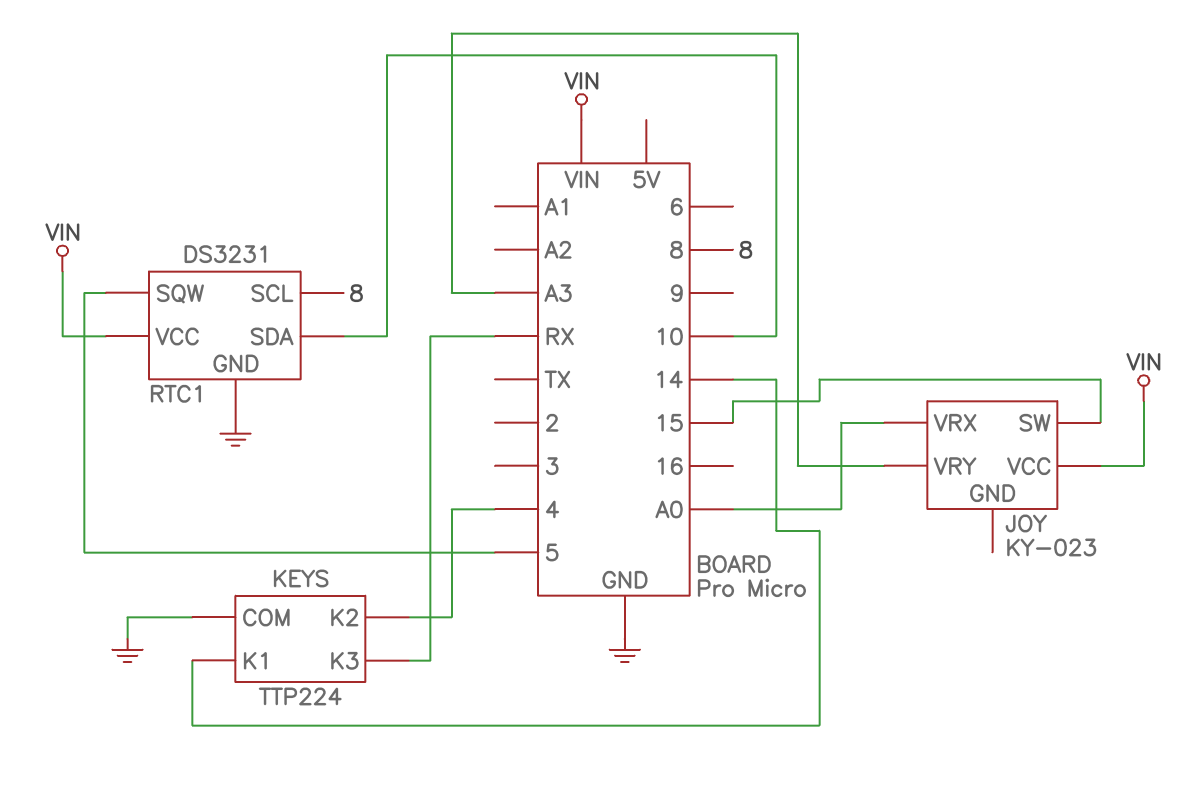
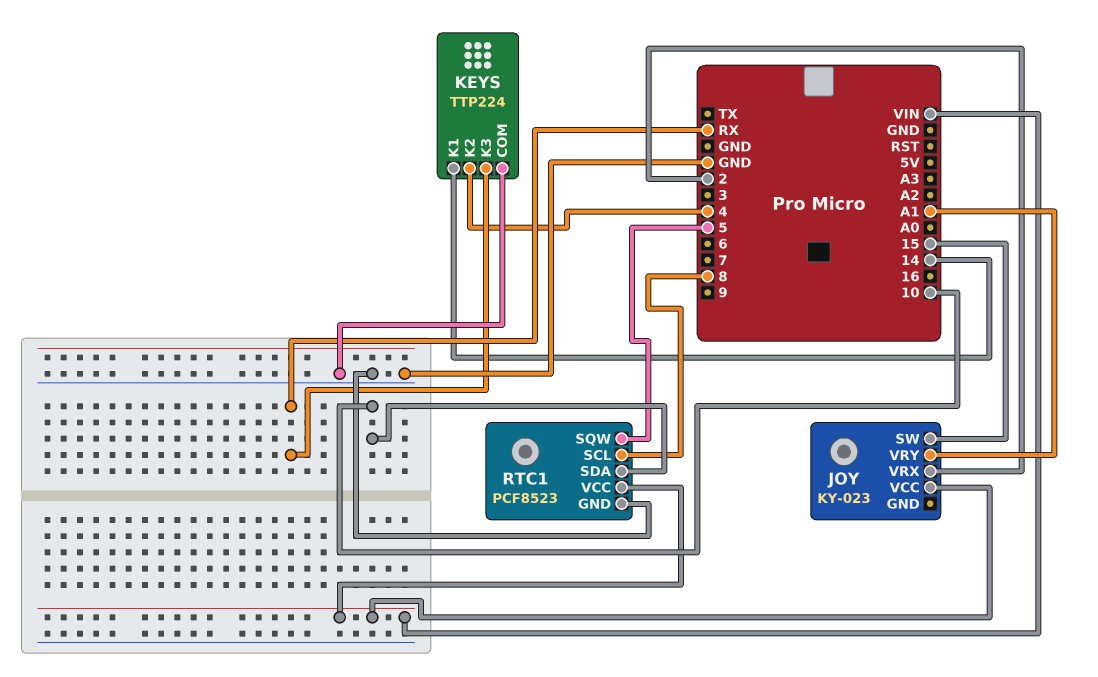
JOY pin VRX: A0 -> 2
JOY pin VRY: A3 -> A1
RTC1: DS3231 -> PCF8523

